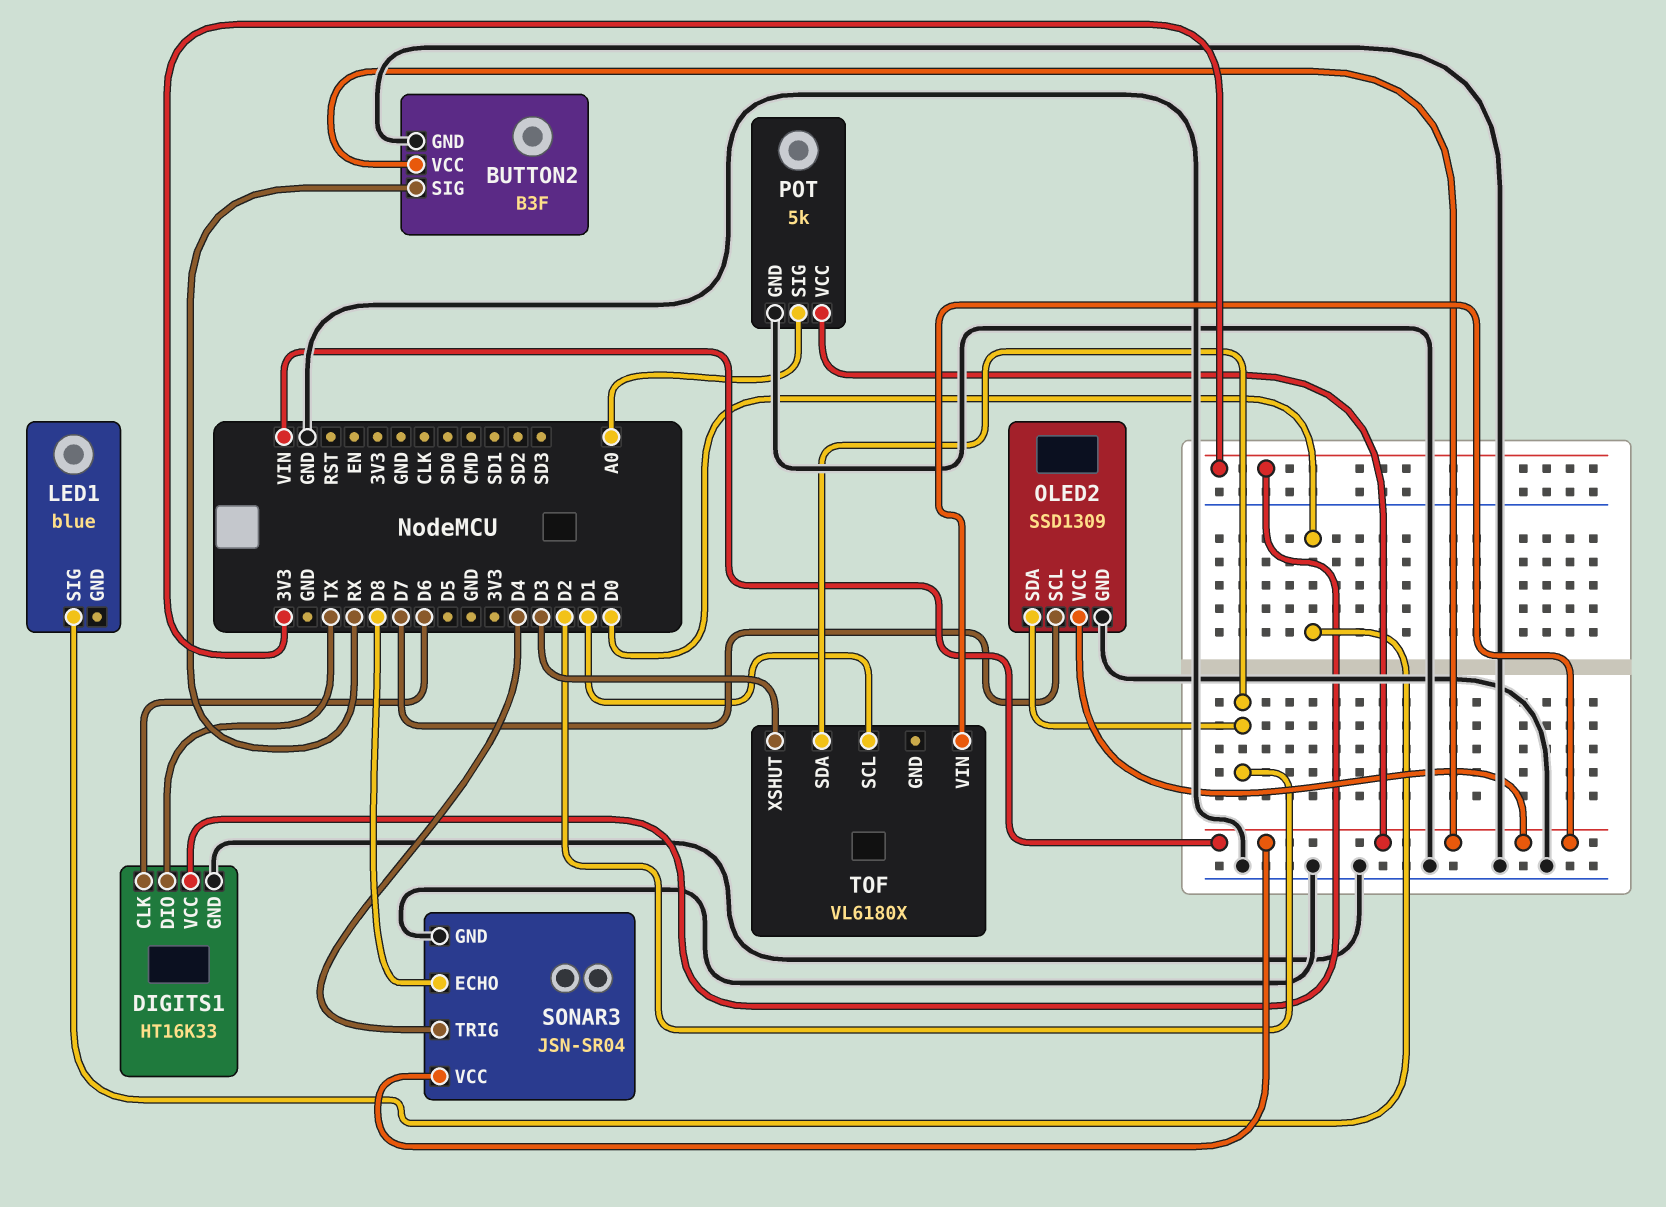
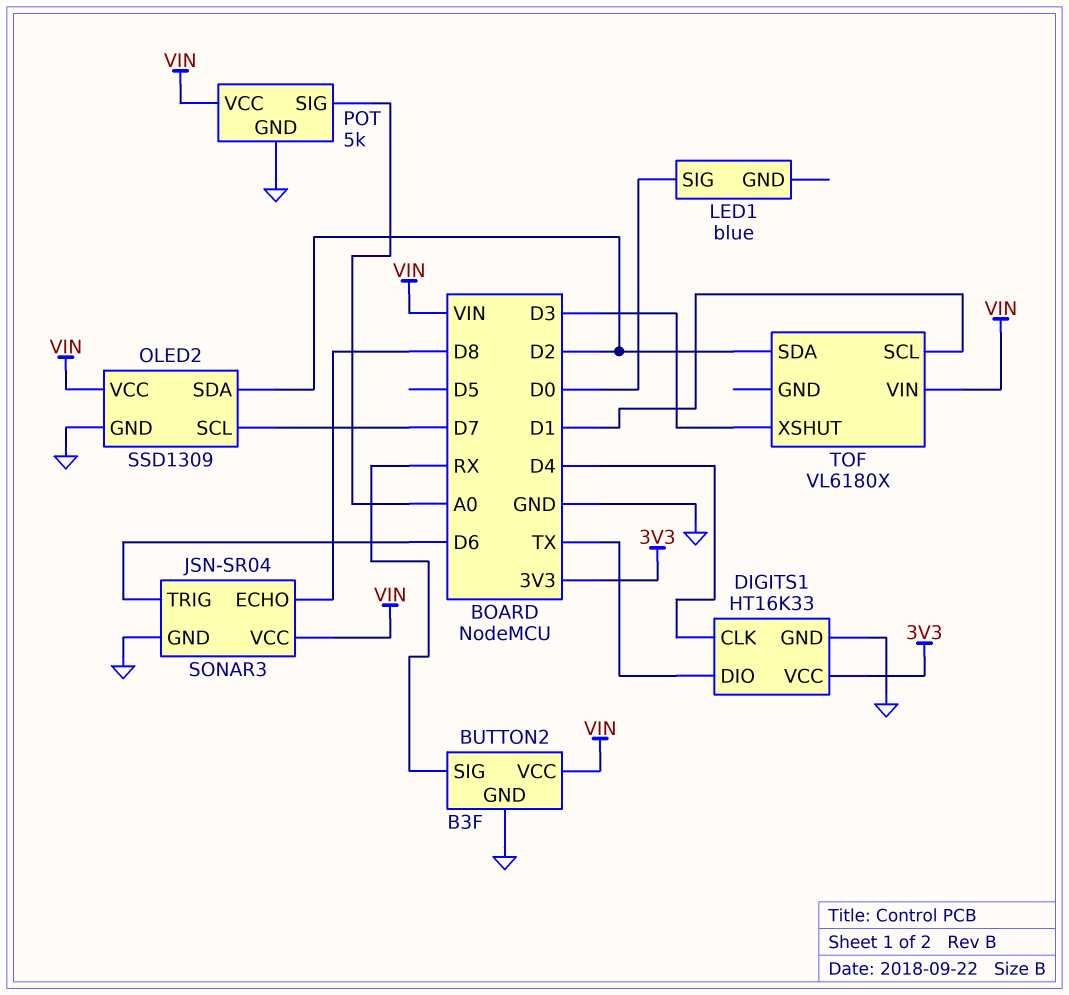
DIGITS1 pin CLK: D6 -> D4
SONAR3 pin TRIG: D4 -> D6

